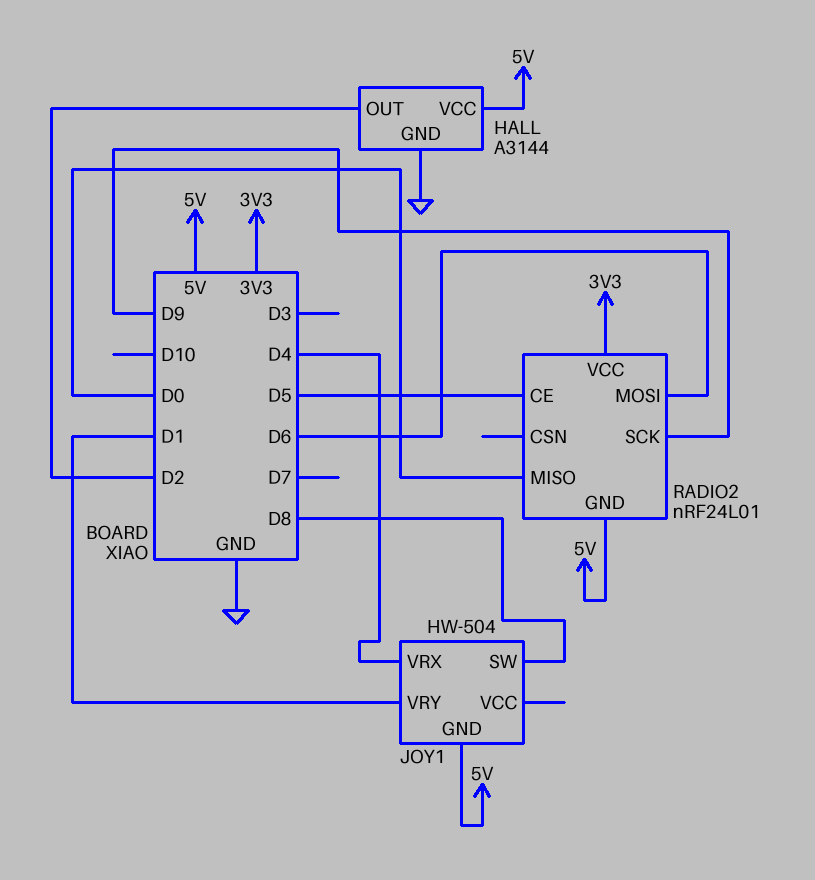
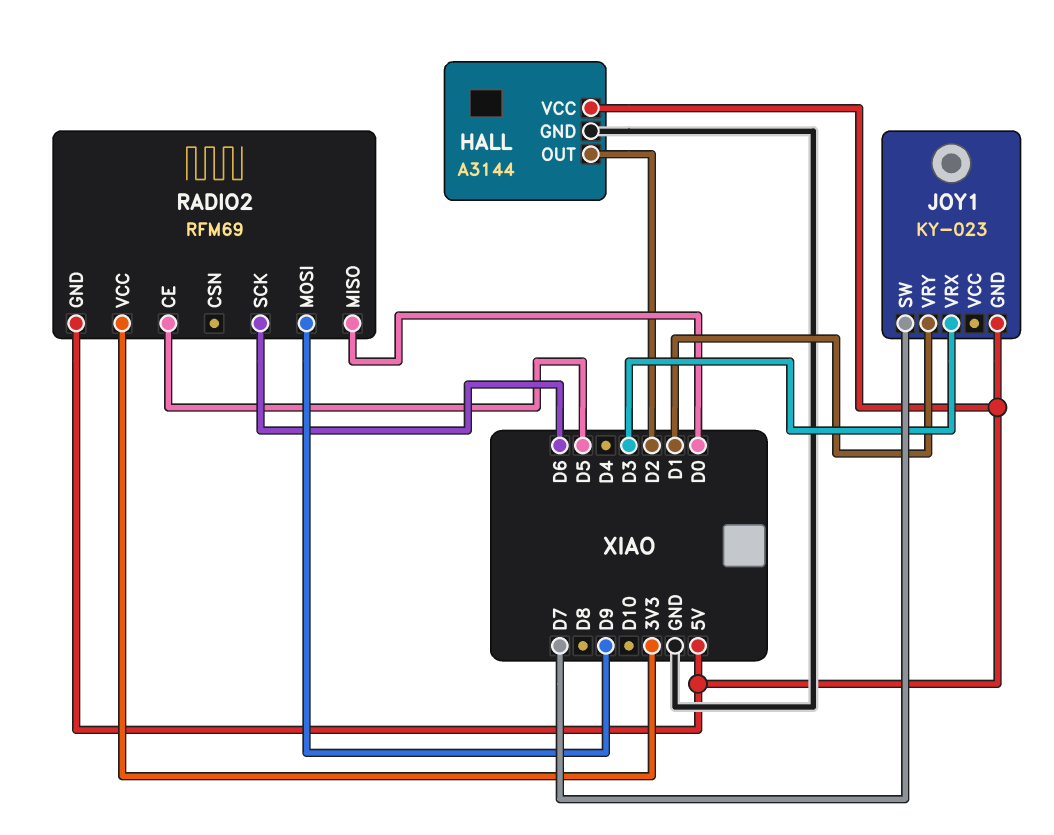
JOY1: HW-504 -> KY-023
JOY1 pin SW: D8 -> D7
JOY1 pin VRX: D4 -> D3
RADIO2: nRF24L01 -> RFM69
RADIO2 pin MOSI: D6 -> D9
RADIO2 pin SCK: D9 -> D6

